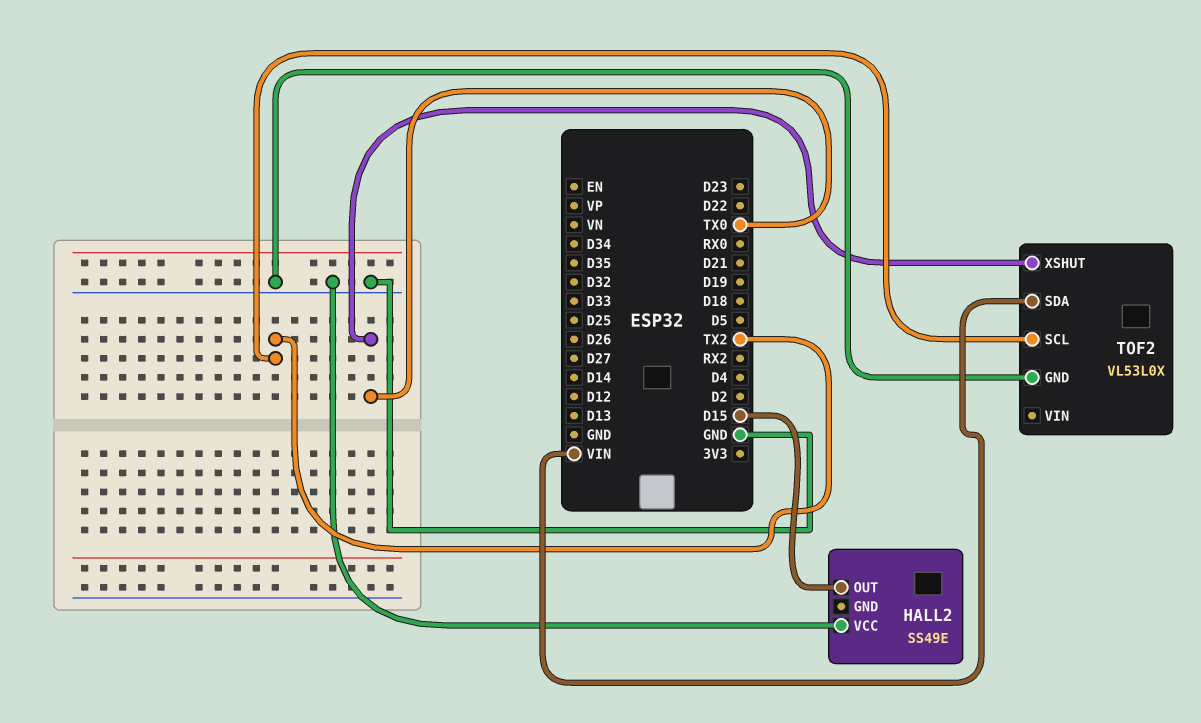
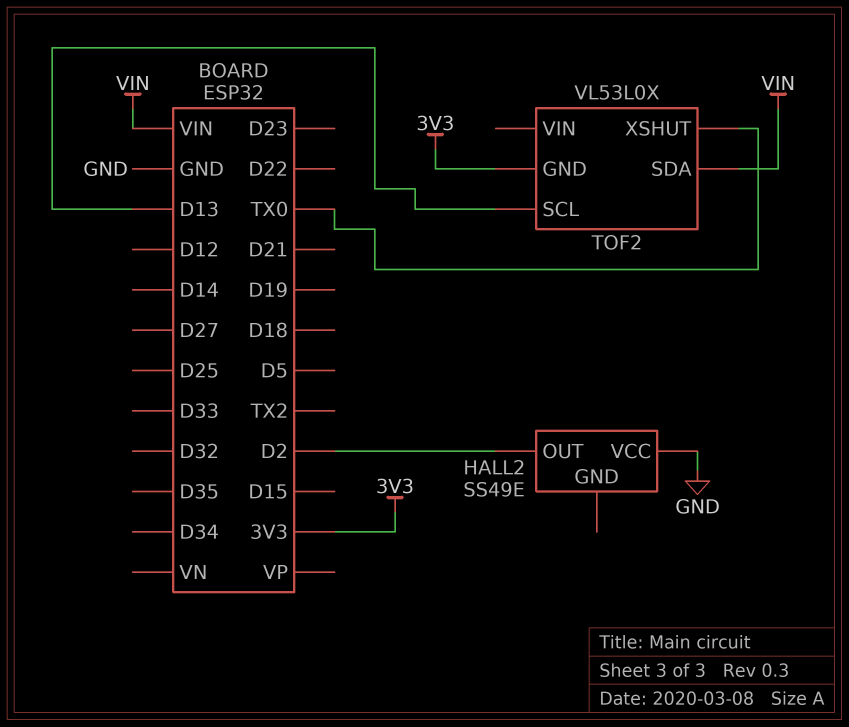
HALL2 pin OUT: D15 -> D2
TOF2 pin GND: GND -> 3V3
TOF2 pin SCL: TX2 -> D13

